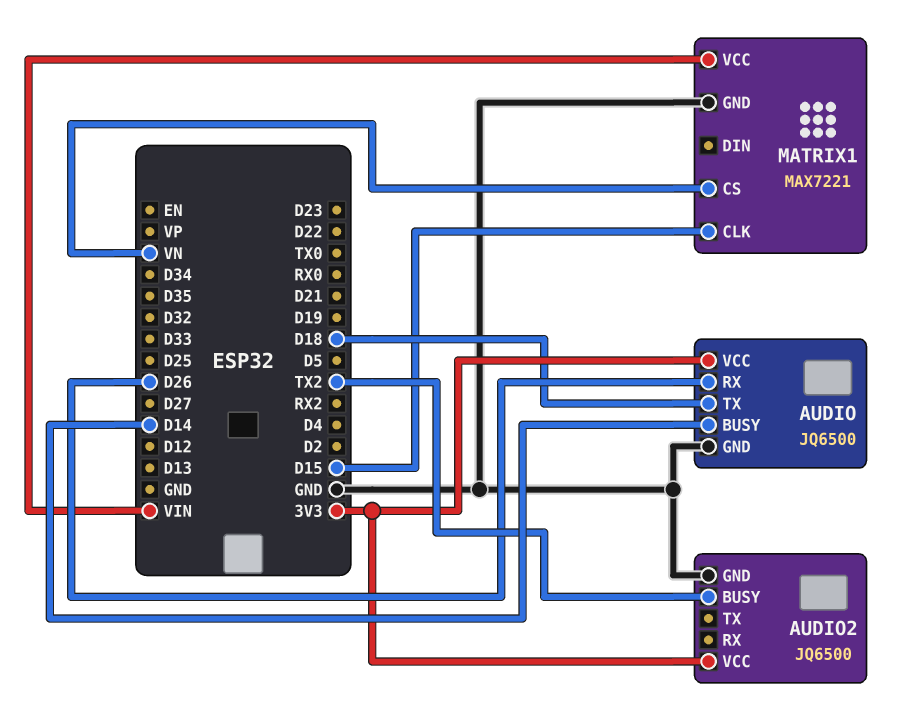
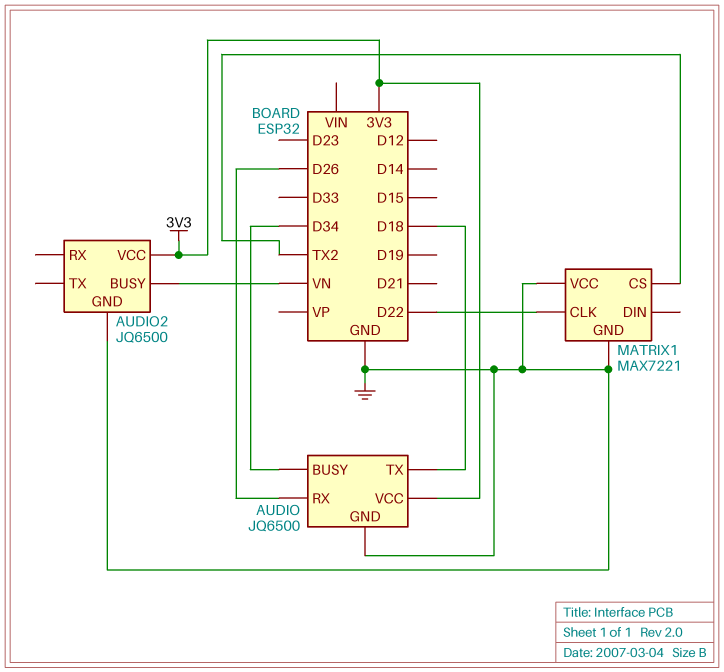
AUDIO pin BUSY: D14 -> D34
AUDIO2 pin BUSY: TX2 -> VN
MATRIX1 pin CLK: D15 -> D22
MATRIX1 pin CS: VN -> TX2
MATRIX1 pin VCC: VIN -> GND

